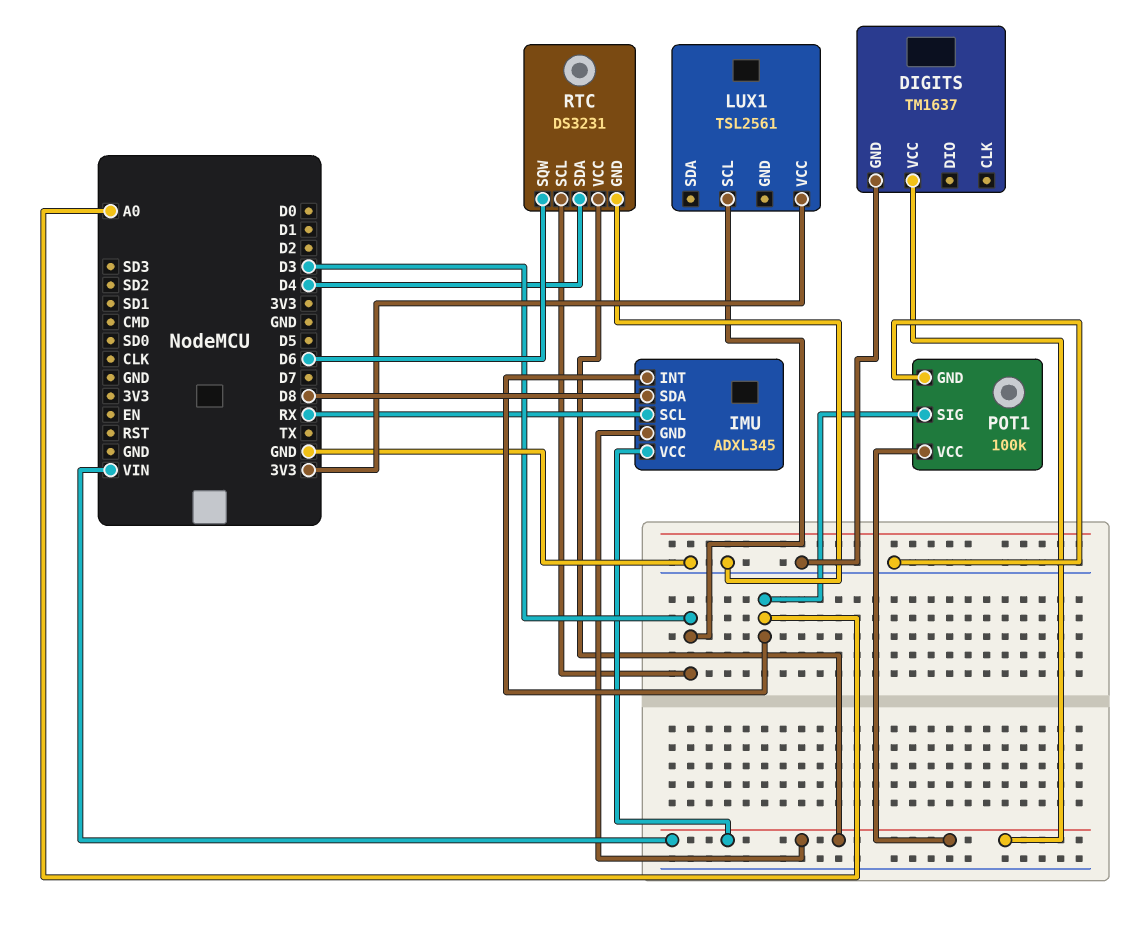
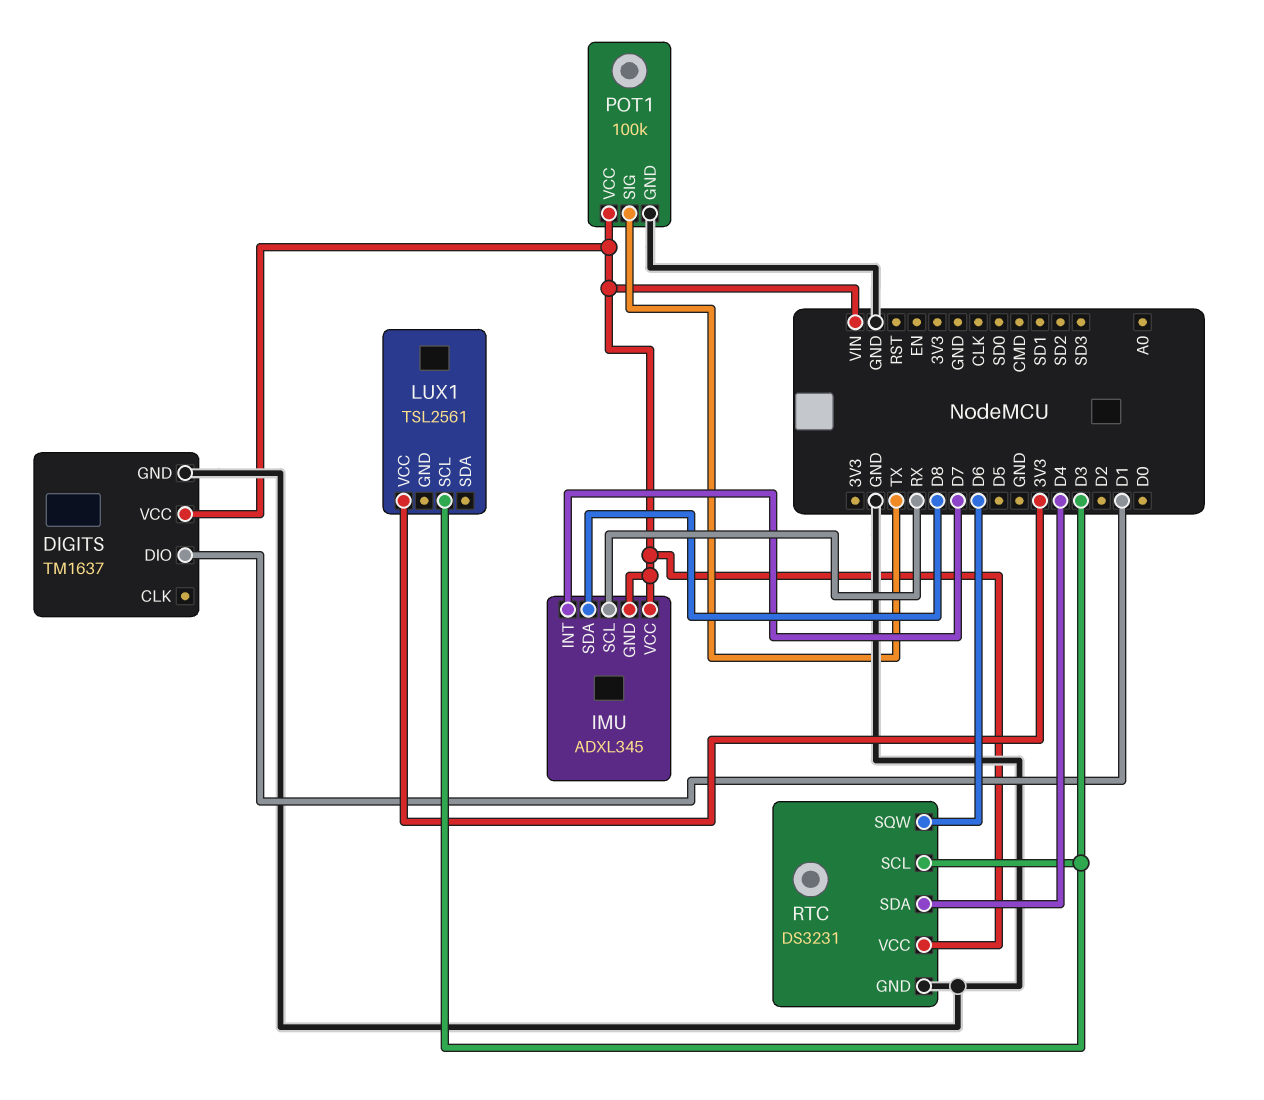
DIGITS pin DIO: none -> D1
IMU pin INT: A0 -> D7
POT1 pin SIG: A0 -> TX

